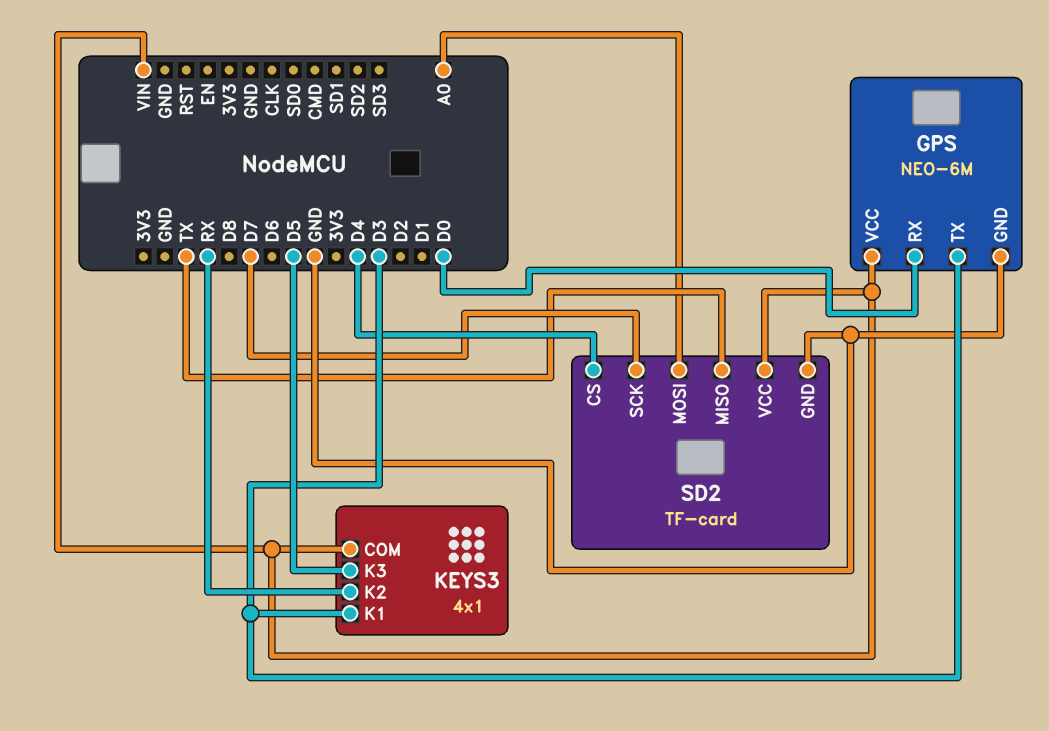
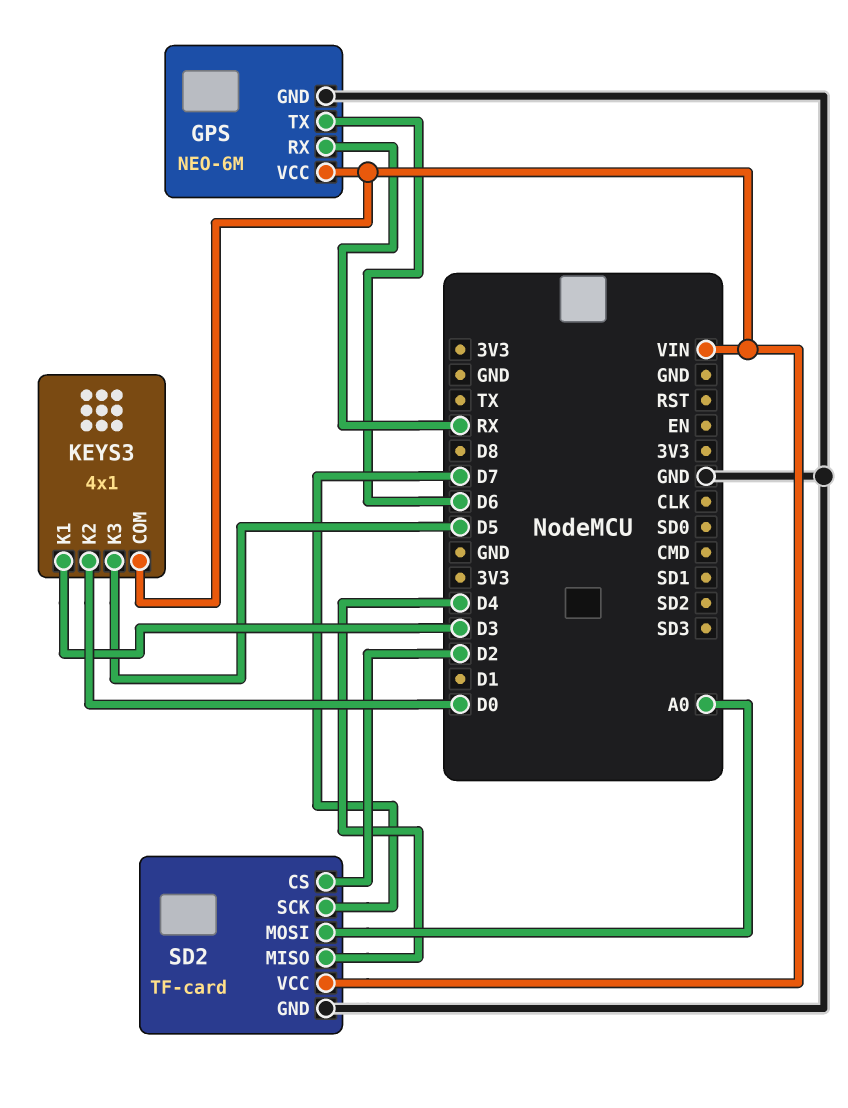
GPS pin RX: D0 -> RX
GPS pin TX: D3 -> D6
KEYS3 pin K2: RX -> D0
SD2 pin CS: D4 -> D2
SD2 pin MISO: TX -> D4

